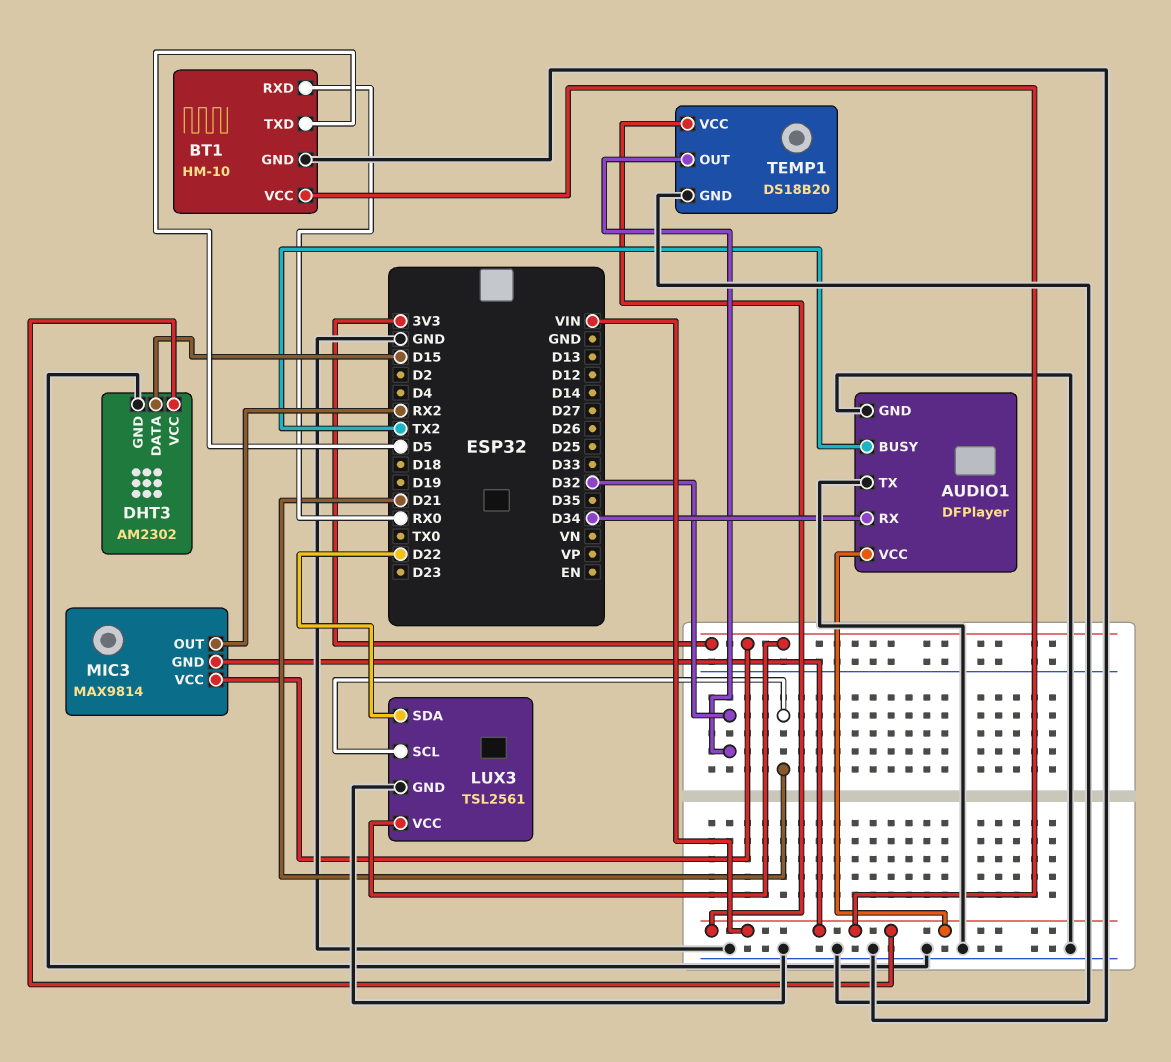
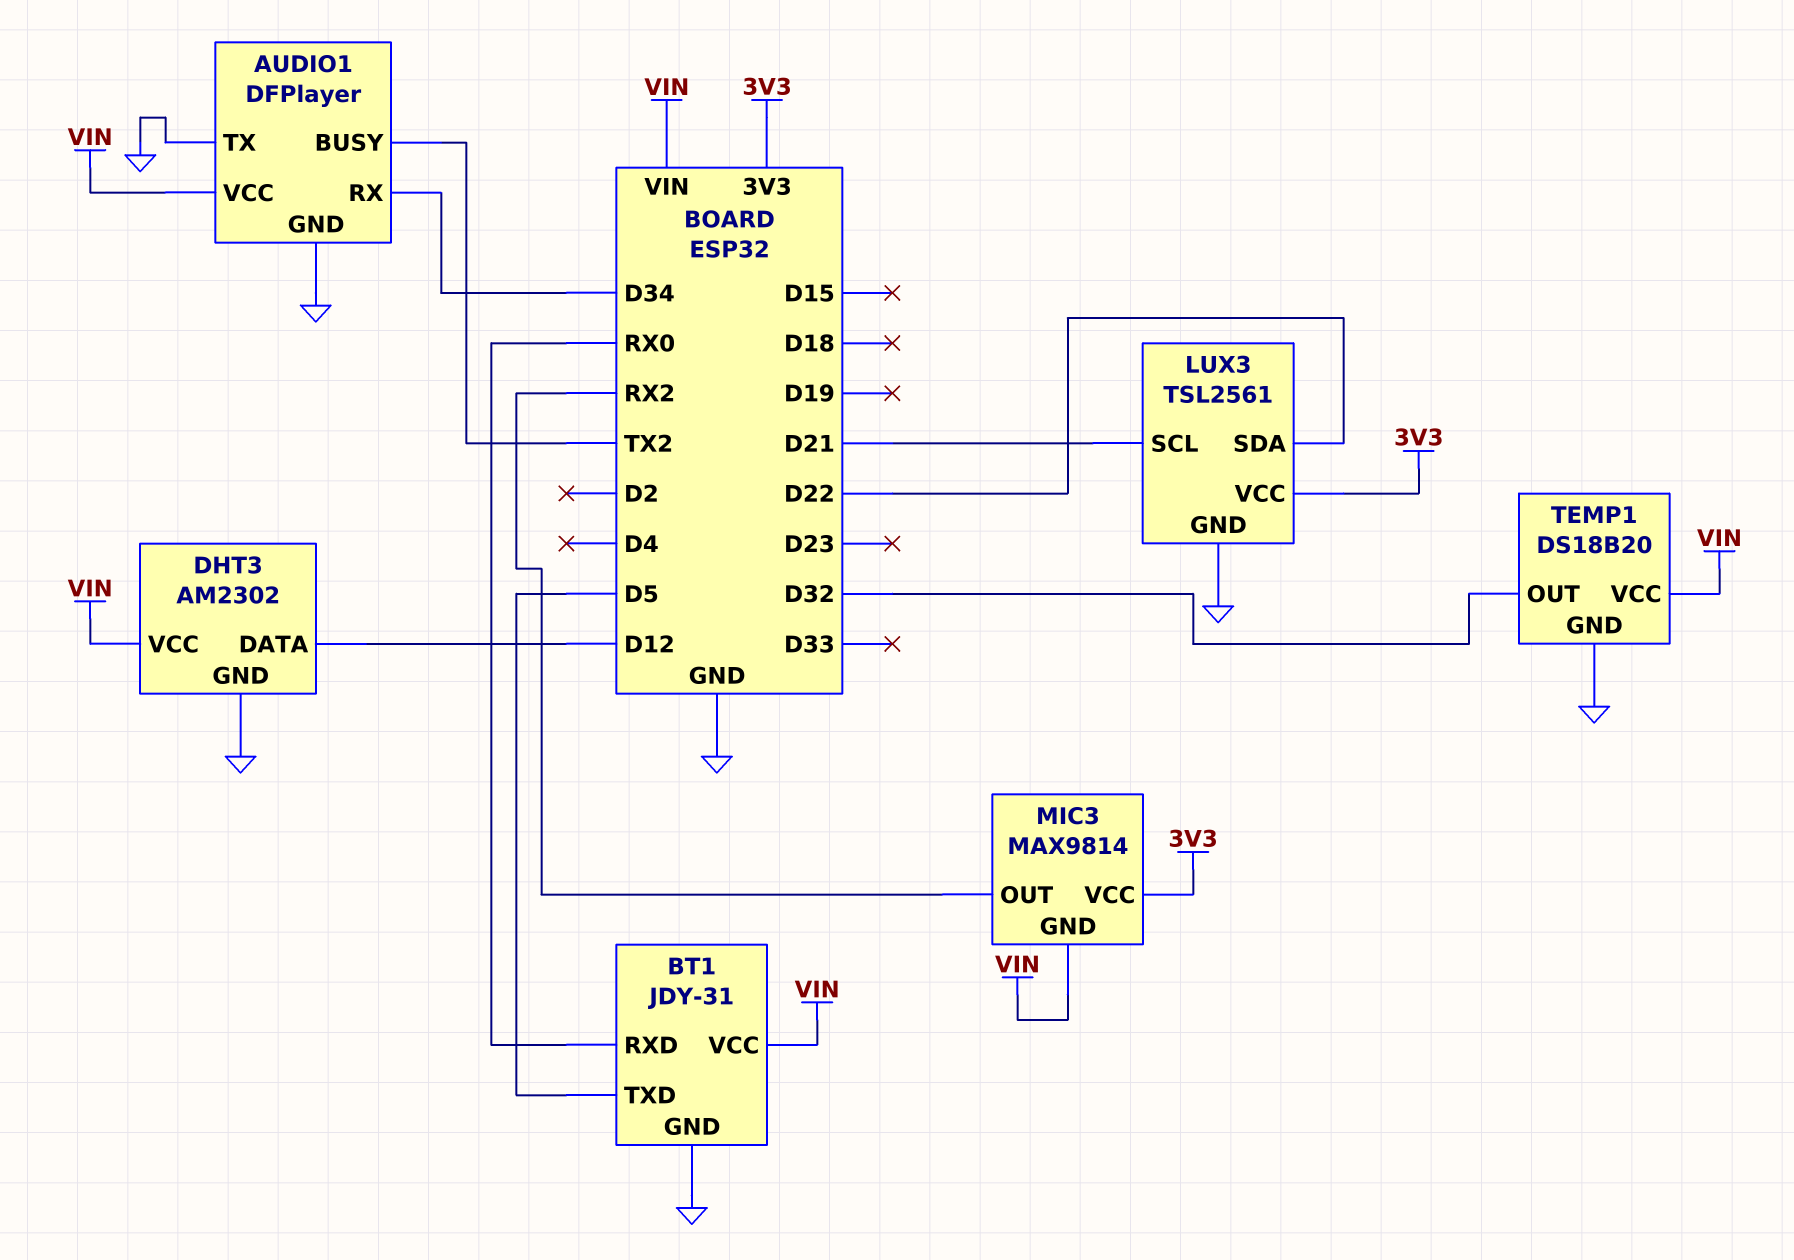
BT1: HM-10 -> JDY-31
DHT3 pin DATA: D15 -> D12

